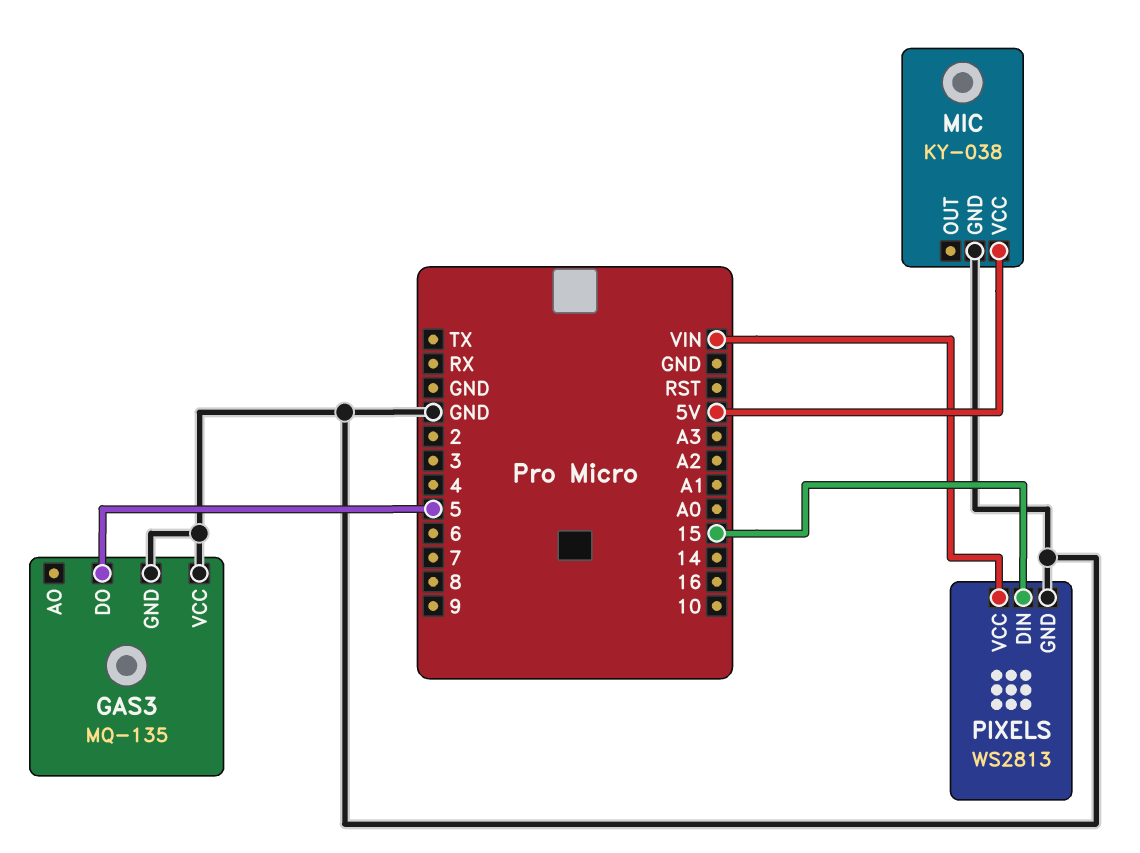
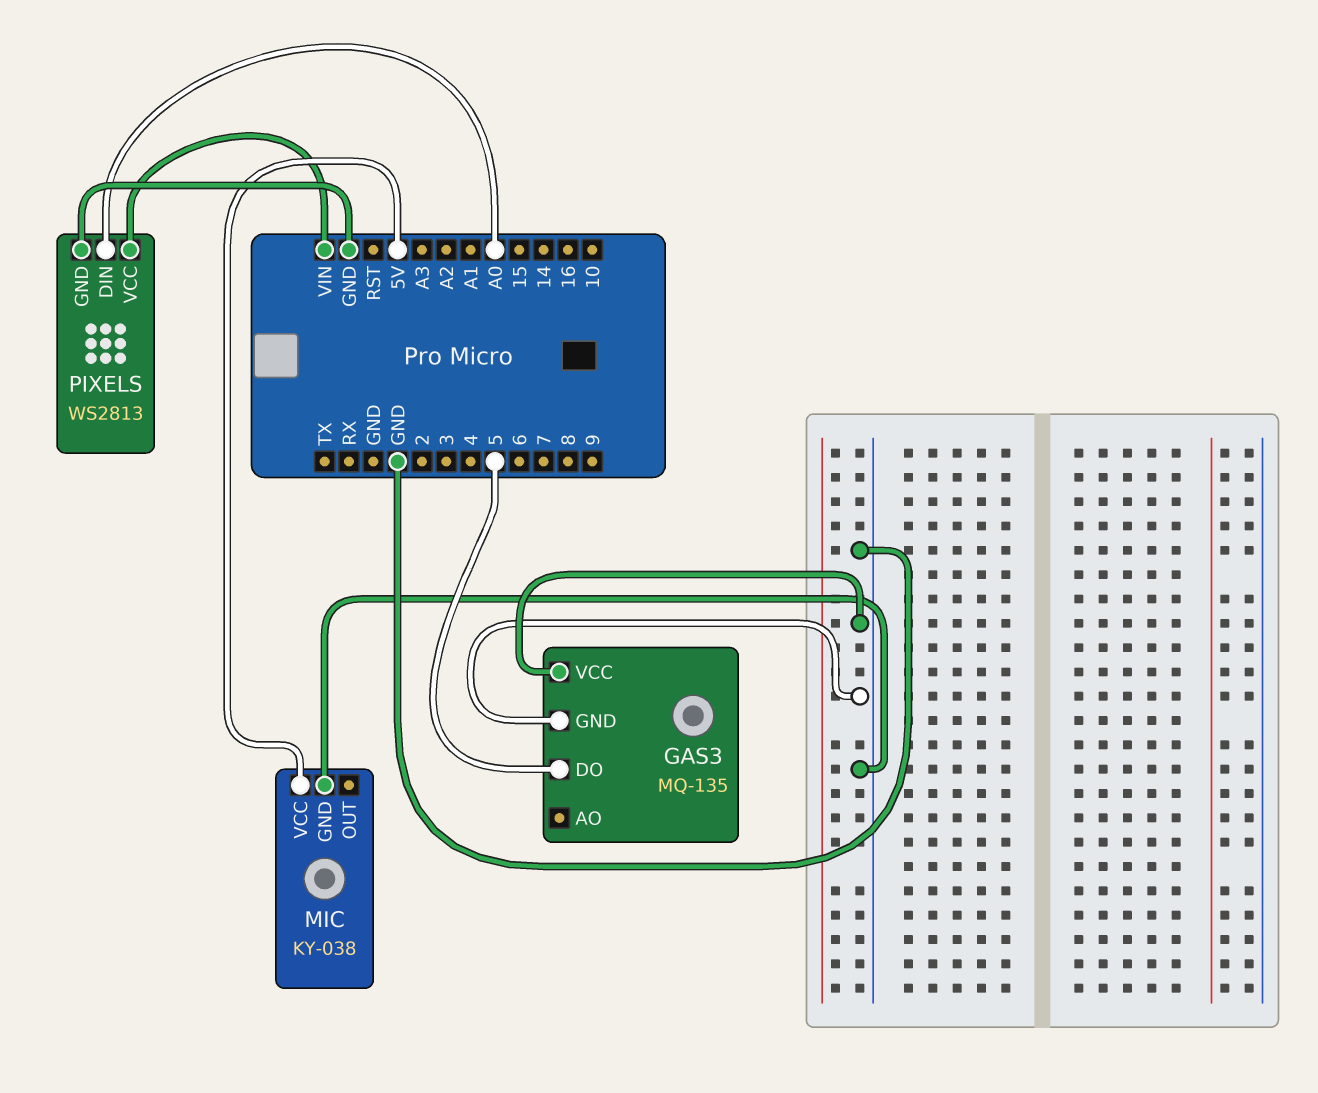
PIXELS pin DIN: 15 -> A0

